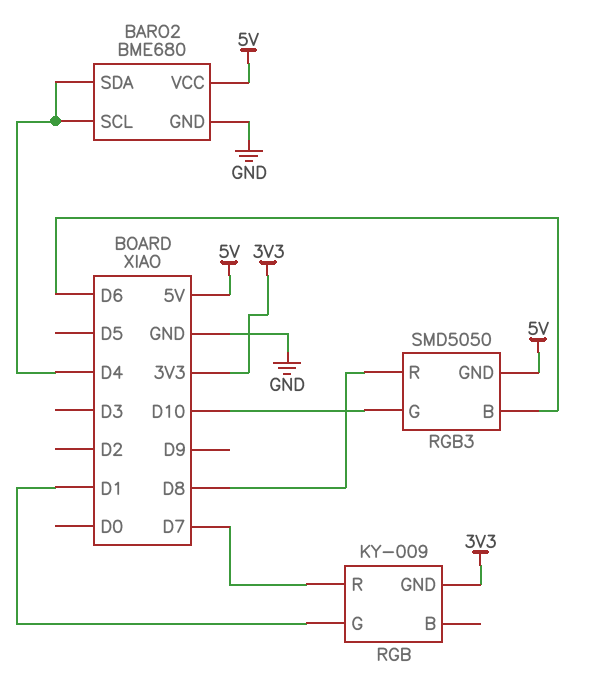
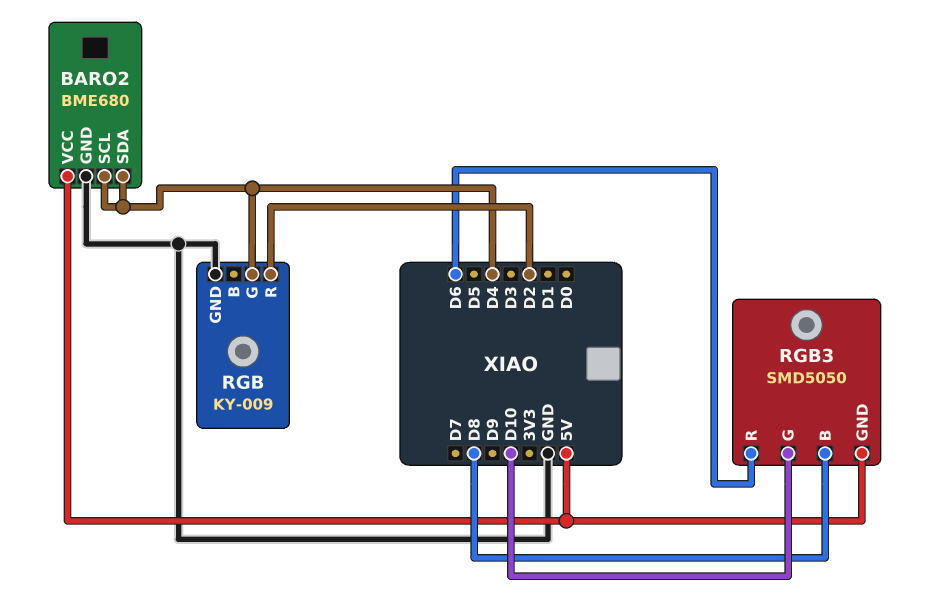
RGB pin G: D1 -> D4
RGB pin GND: 3V3 -> GND
RGB pin R: D7 -> D2
RGB3 pin B: D6 -> D8
RGB3 pin R: D8 -> D6

